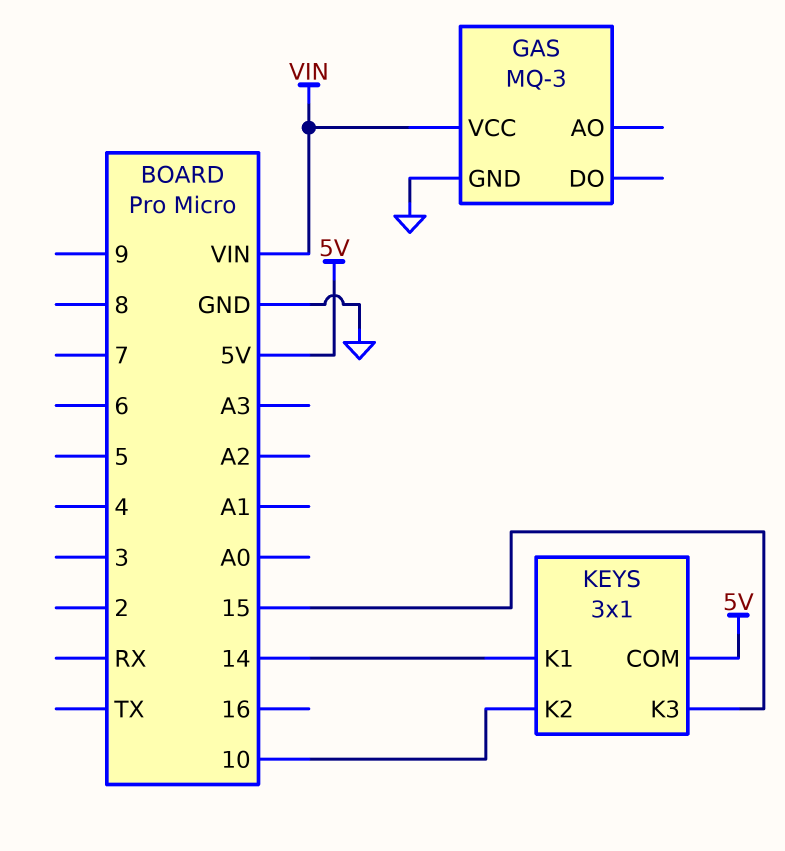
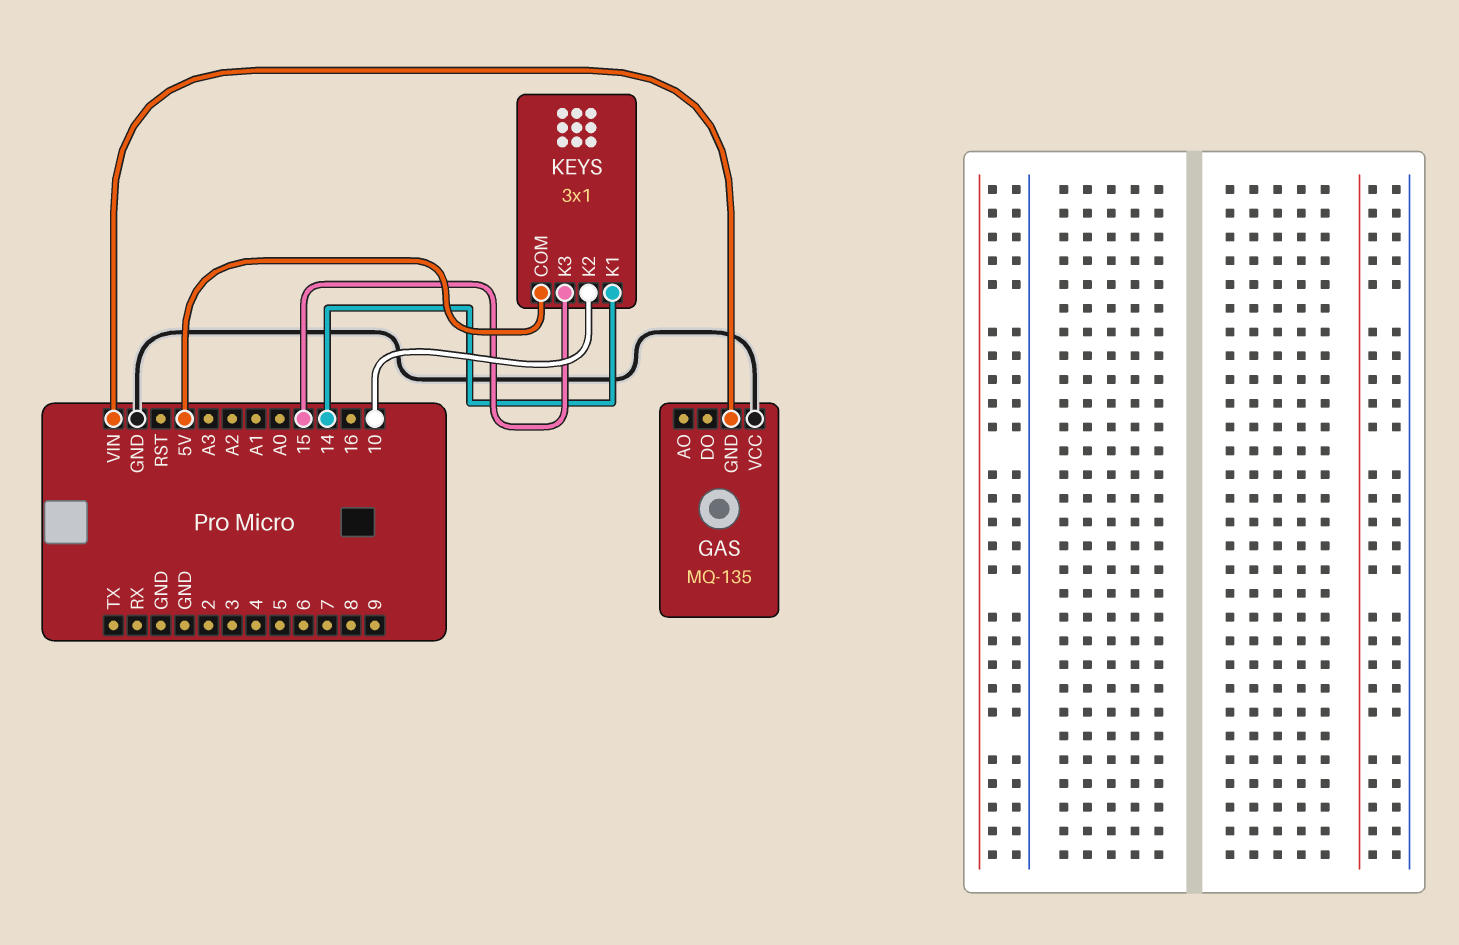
GAS: MQ-3 -> MQ-135
GAS pin GND: GND -> VIN
GAS pin VCC: VIN -> GND

